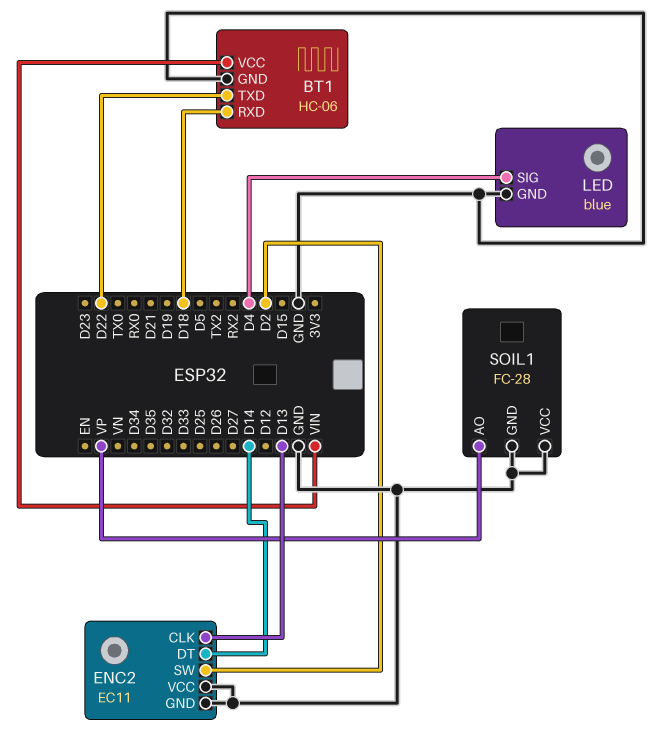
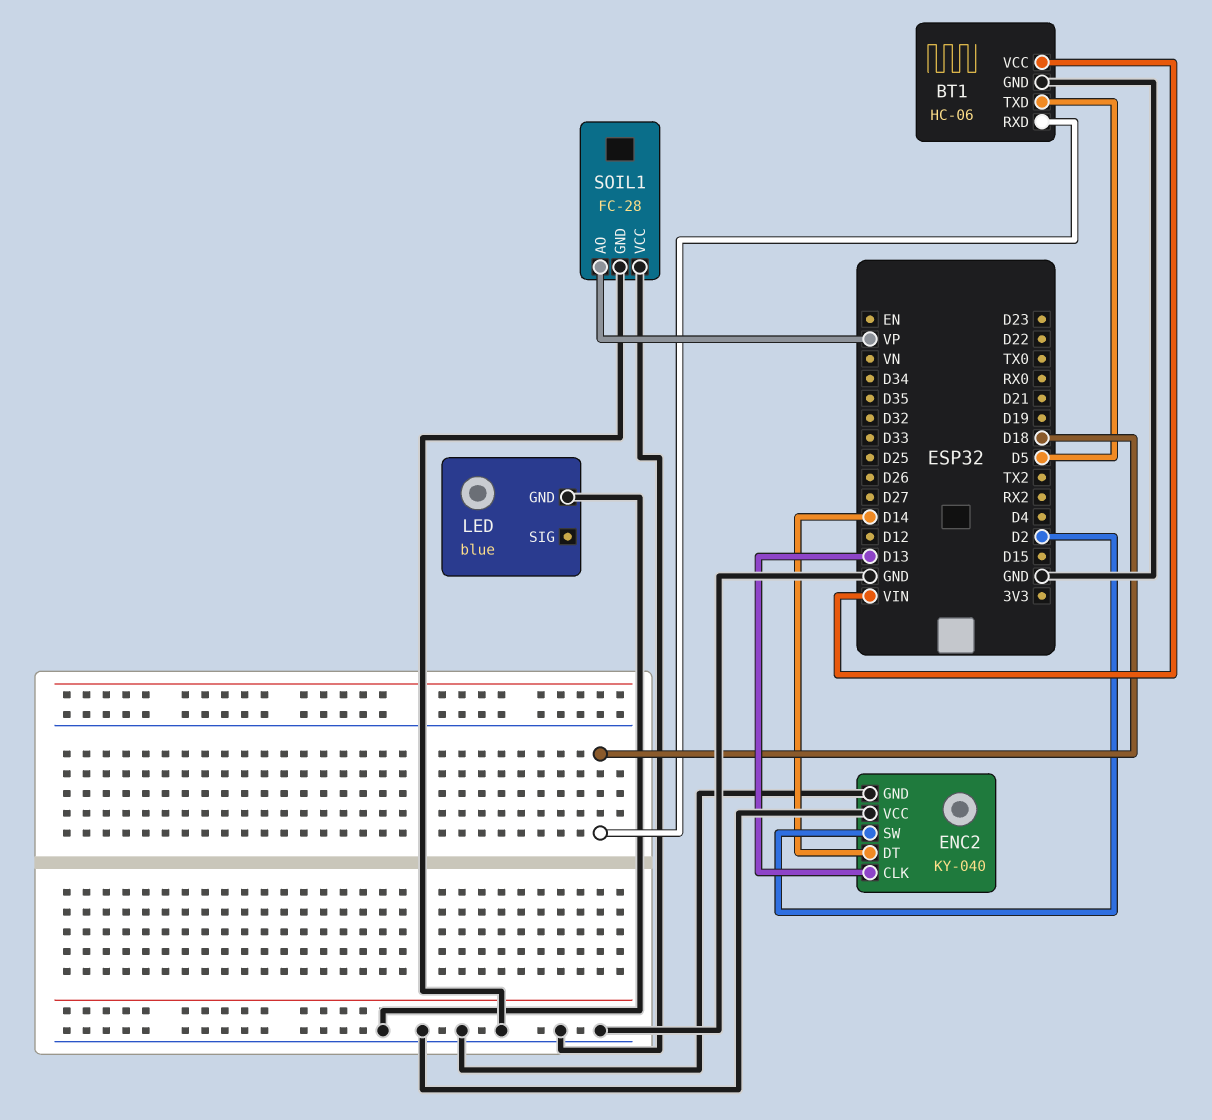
BT1 pin TXD: D22 -> D5
ENC2: EC11 -> KY-040
LED pin SIG: D4 -> none

